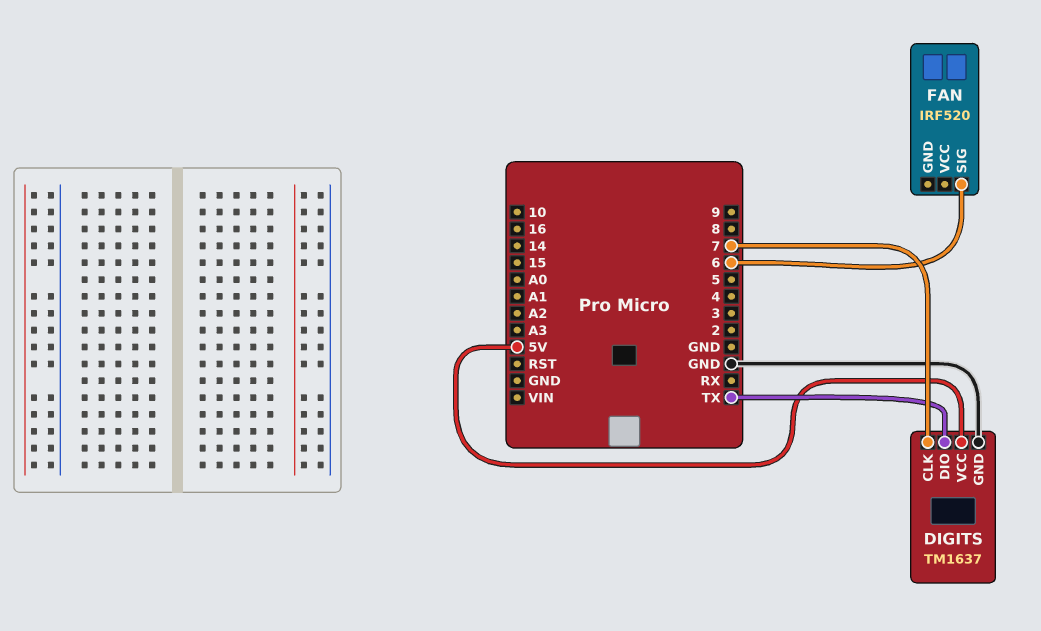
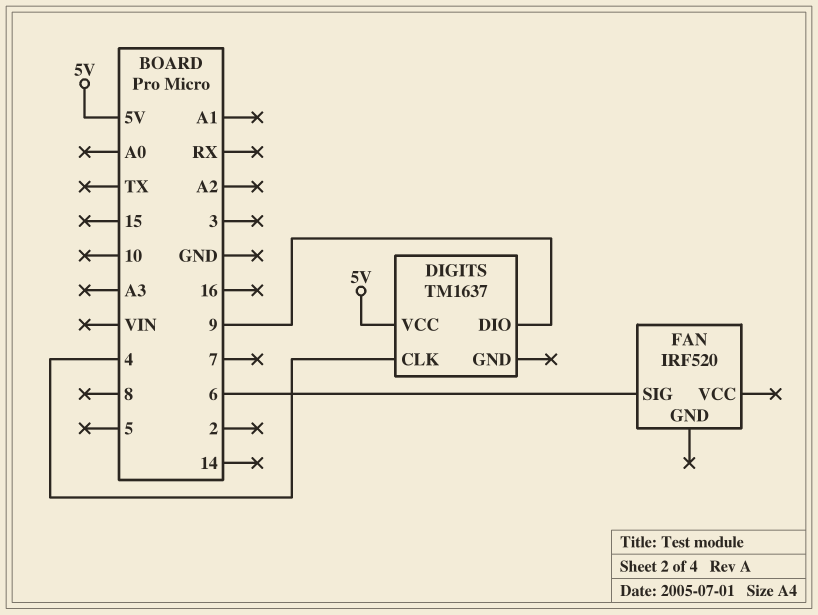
DIGITS pin CLK: 7 -> 4
DIGITS pin DIO: TX -> 9
DIGITS pin GND: GND -> none

